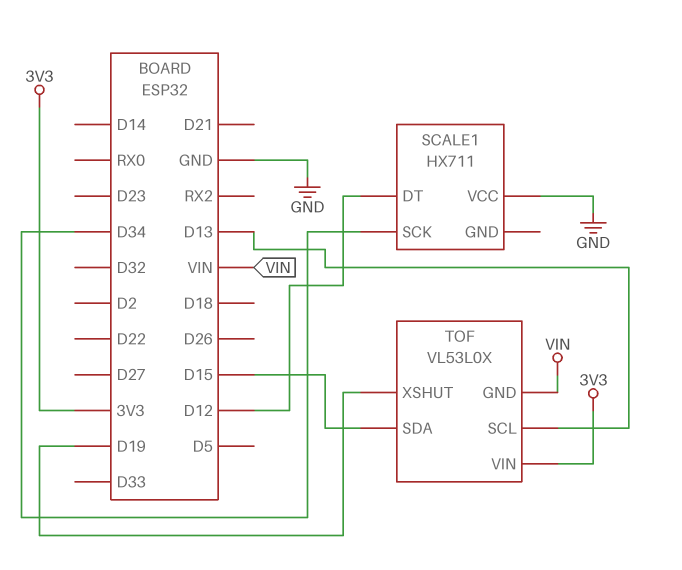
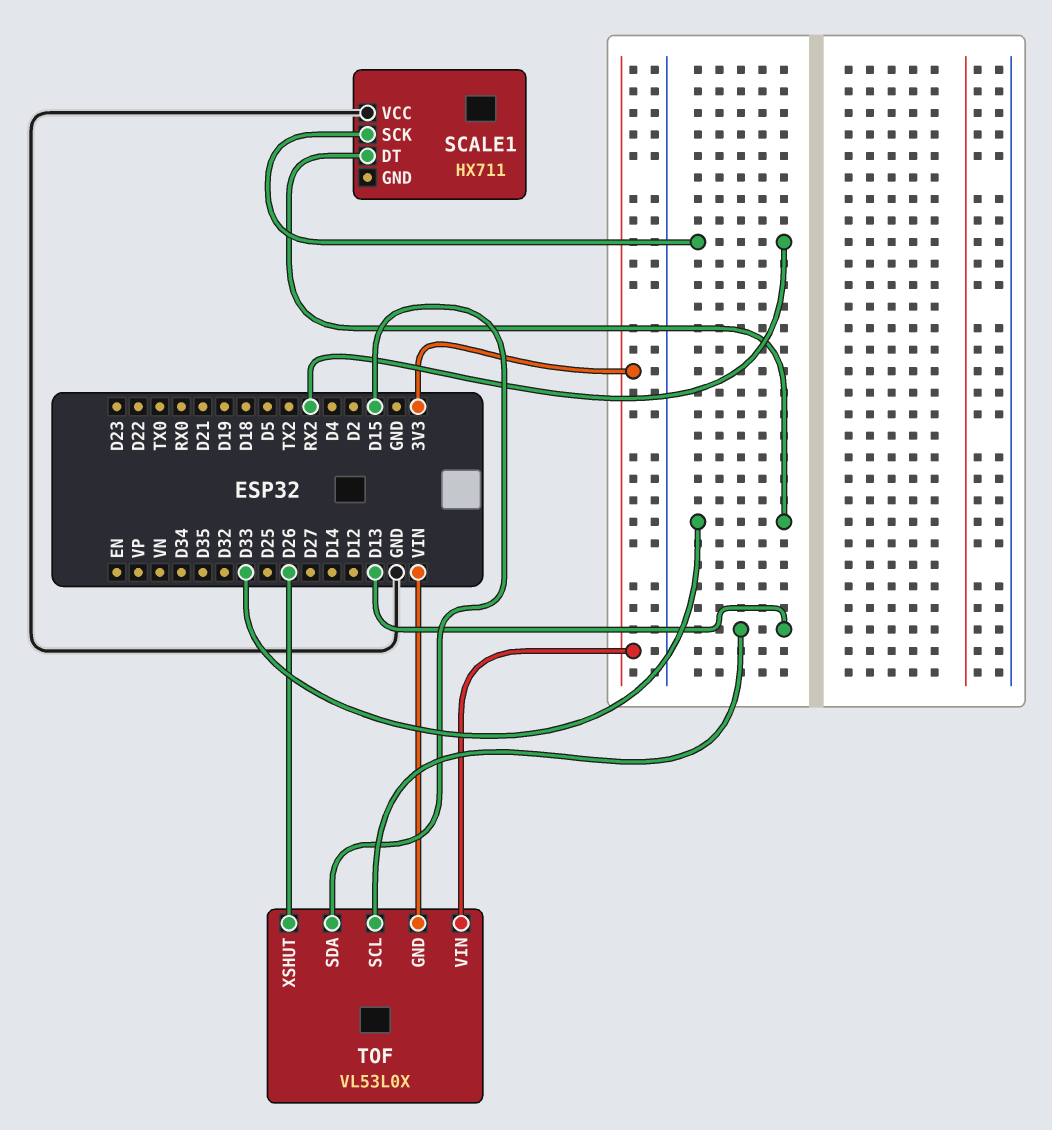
SCALE1 pin DT: D12 -> D33
SCALE1 pin SCK: D34 -> RX2
TOF pin XSHUT: D19 -> D26

